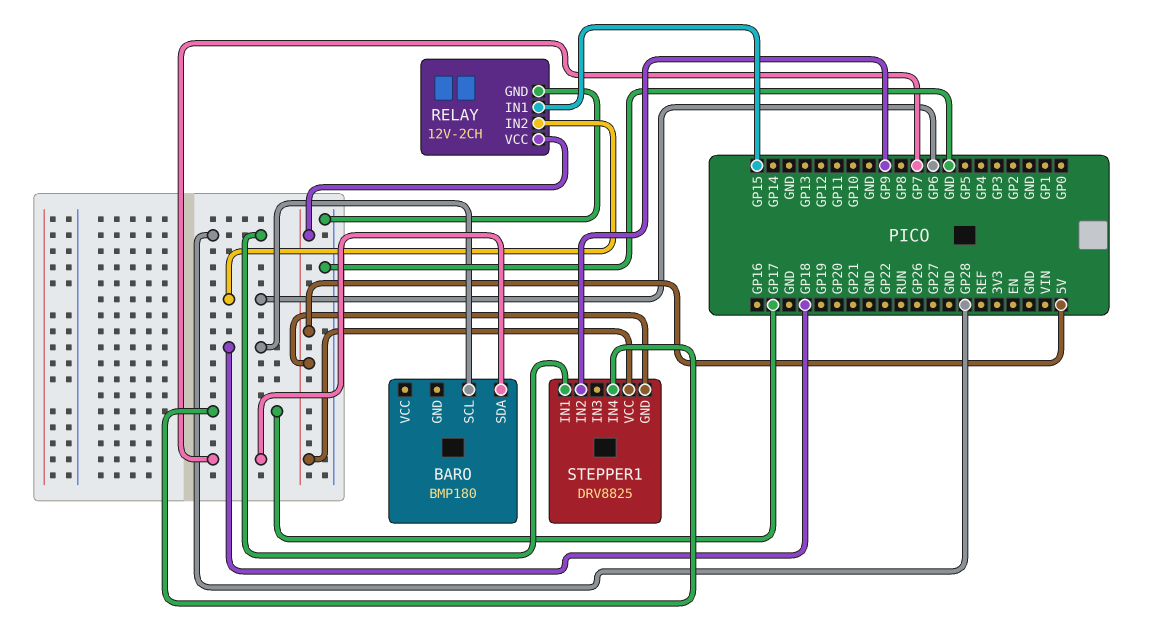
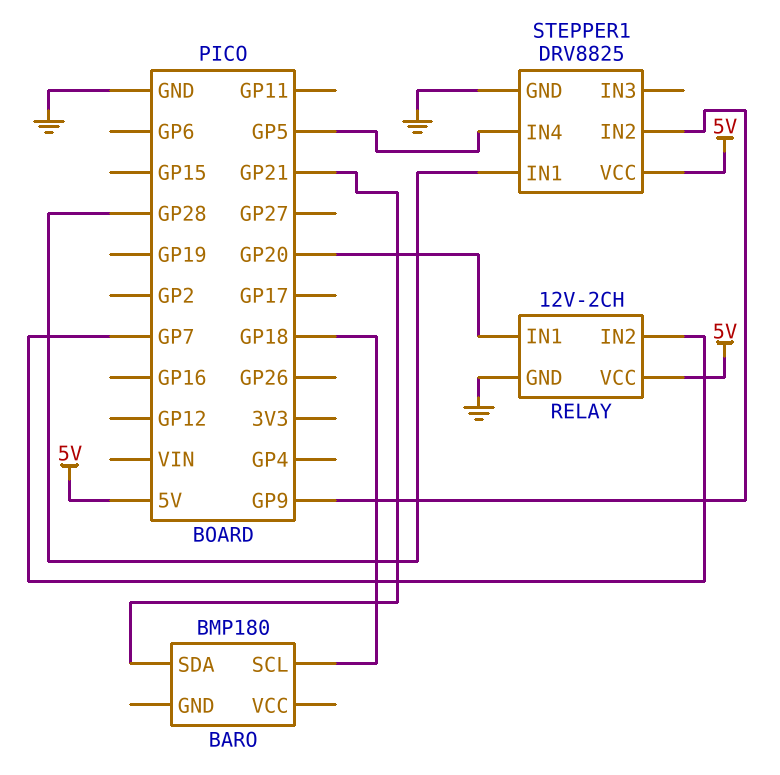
BARO pin SDA: GP7 -> GP21
RELAY pin IN1: GP15 -> GP20
RELAY pin IN2: GP6 -> GP7
STEPPER1 pin GND: 5V -> GND
STEPPER1 pin IN4: GP17 -> GP5

